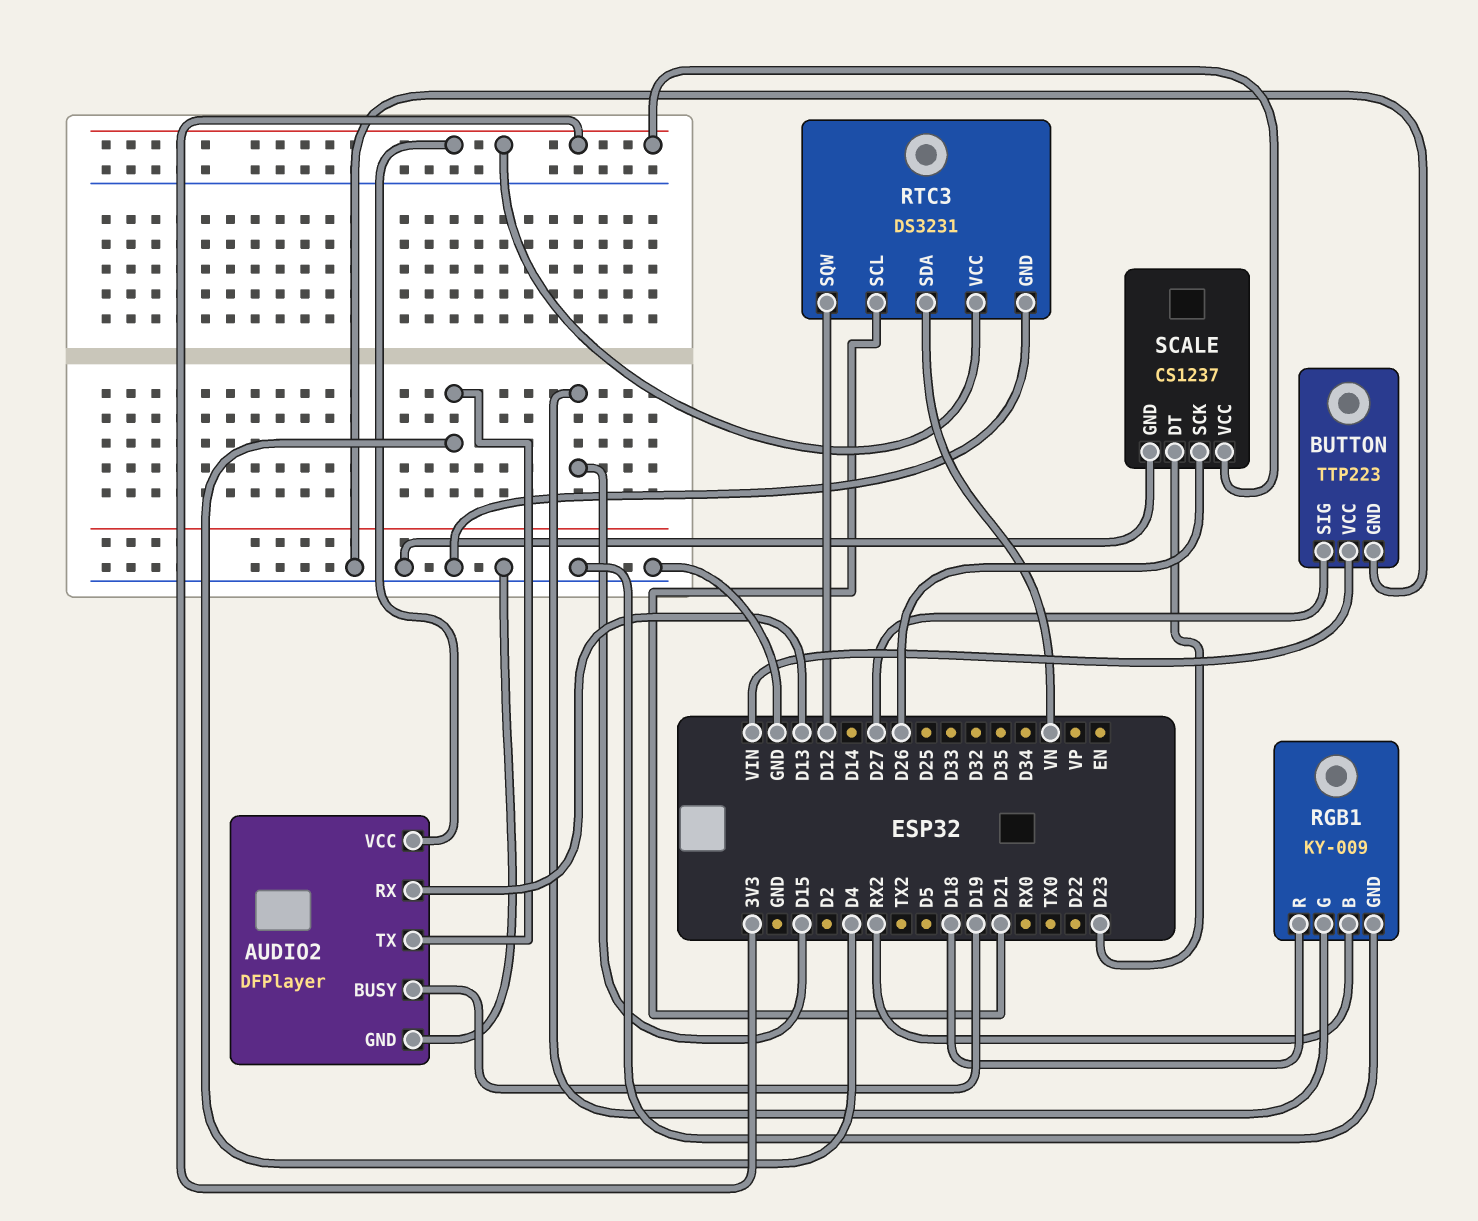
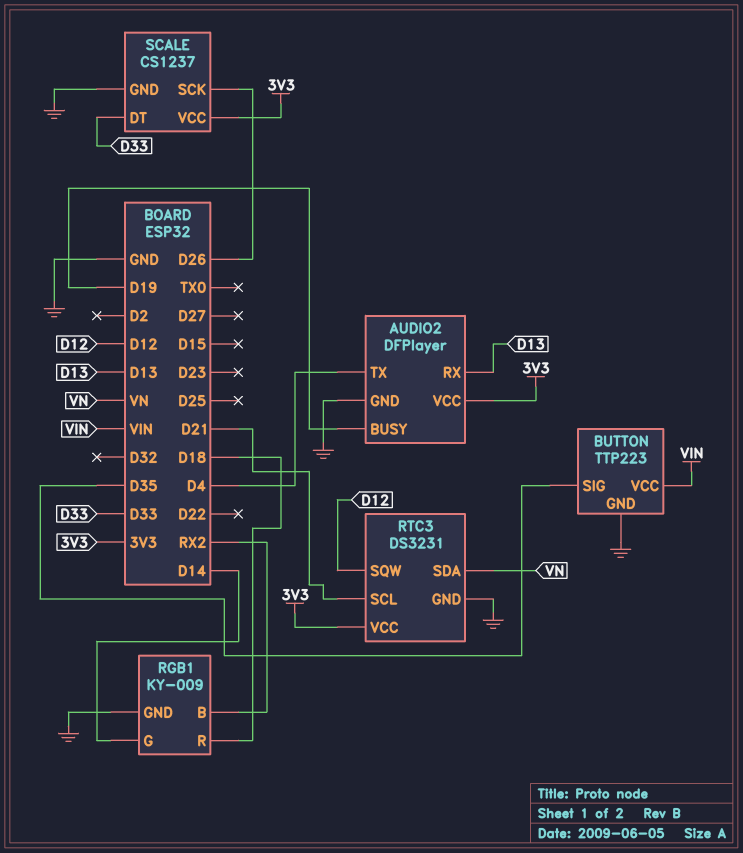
BUTTON pin SIG: D27 -> D35
RGB1 pin G: D15 -> D14
SCALE pin DT: D23 -> D33

